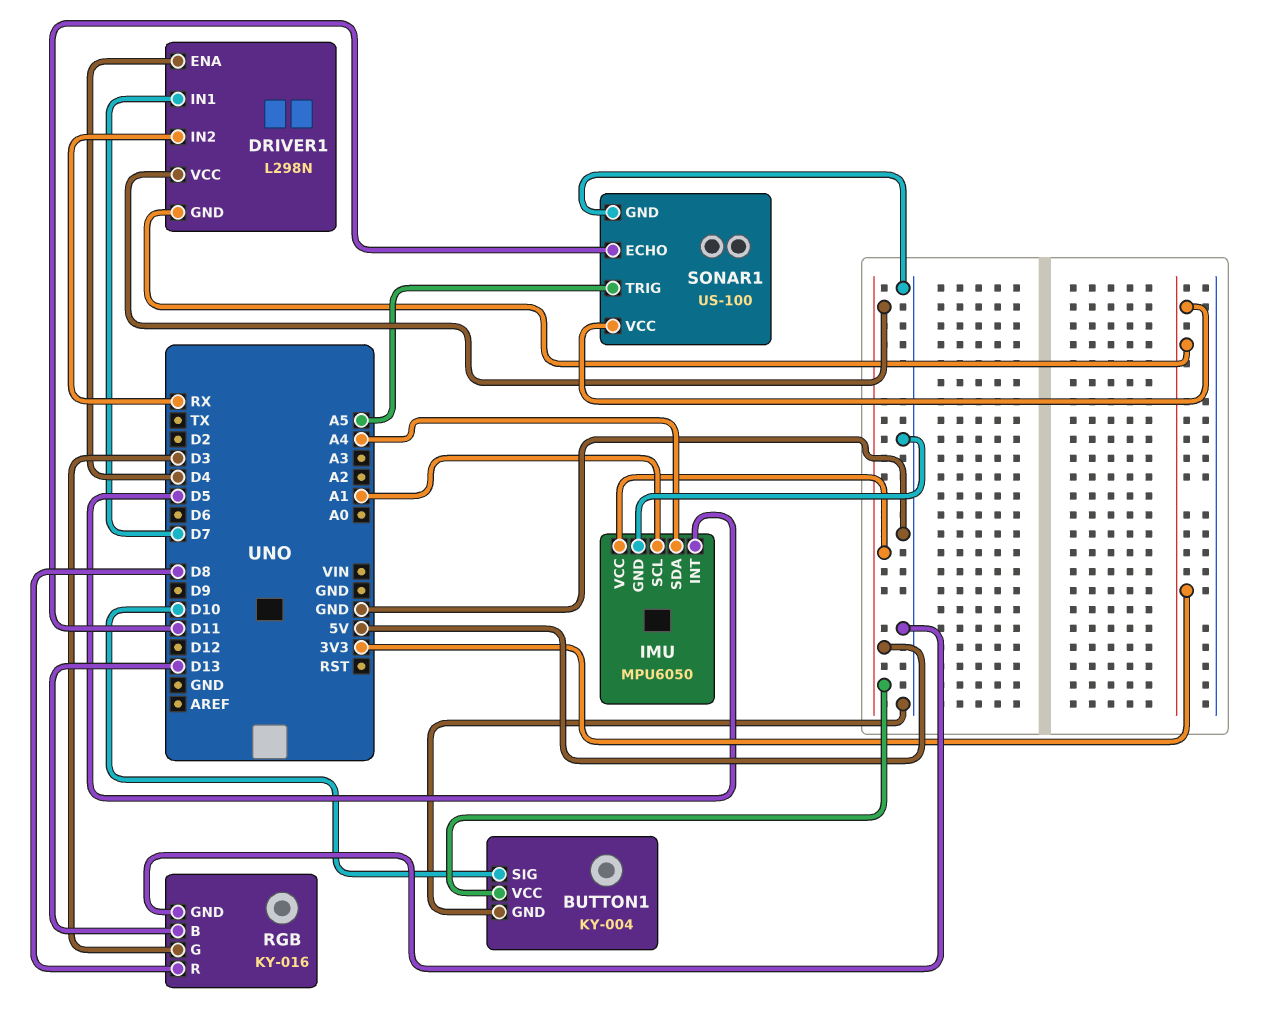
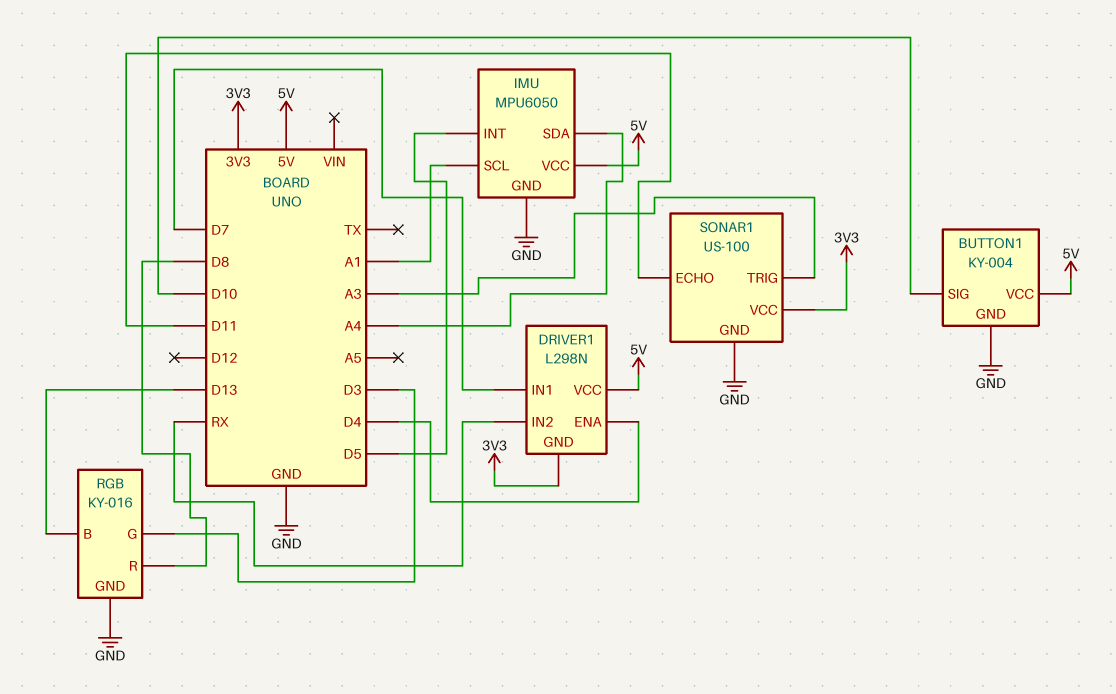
SONAR1 pin TRIG: A5 -> A3

